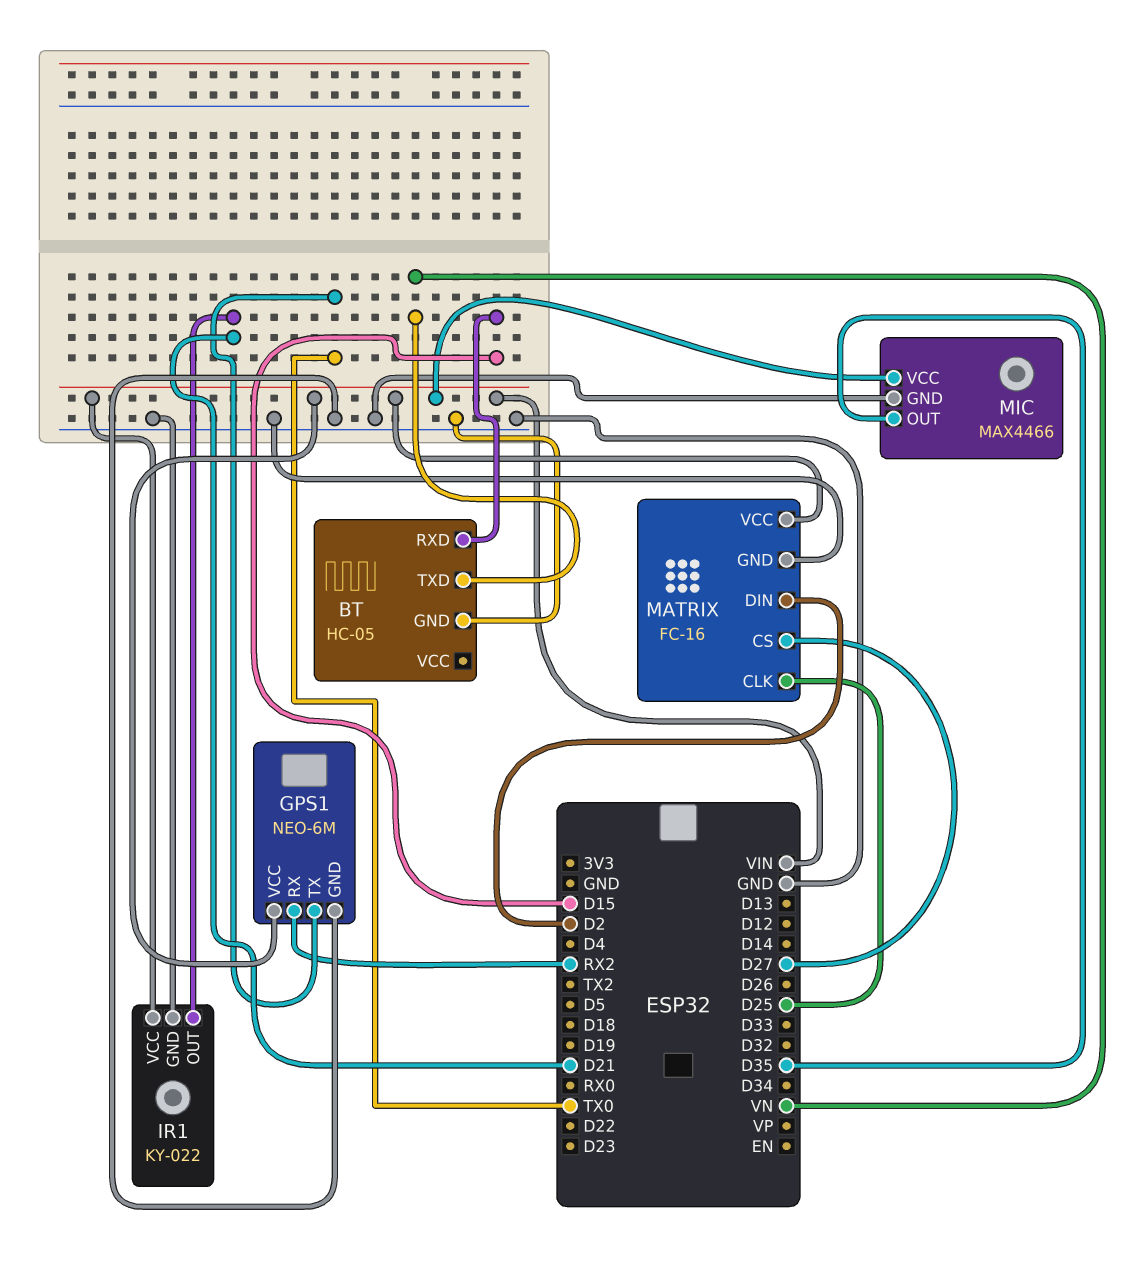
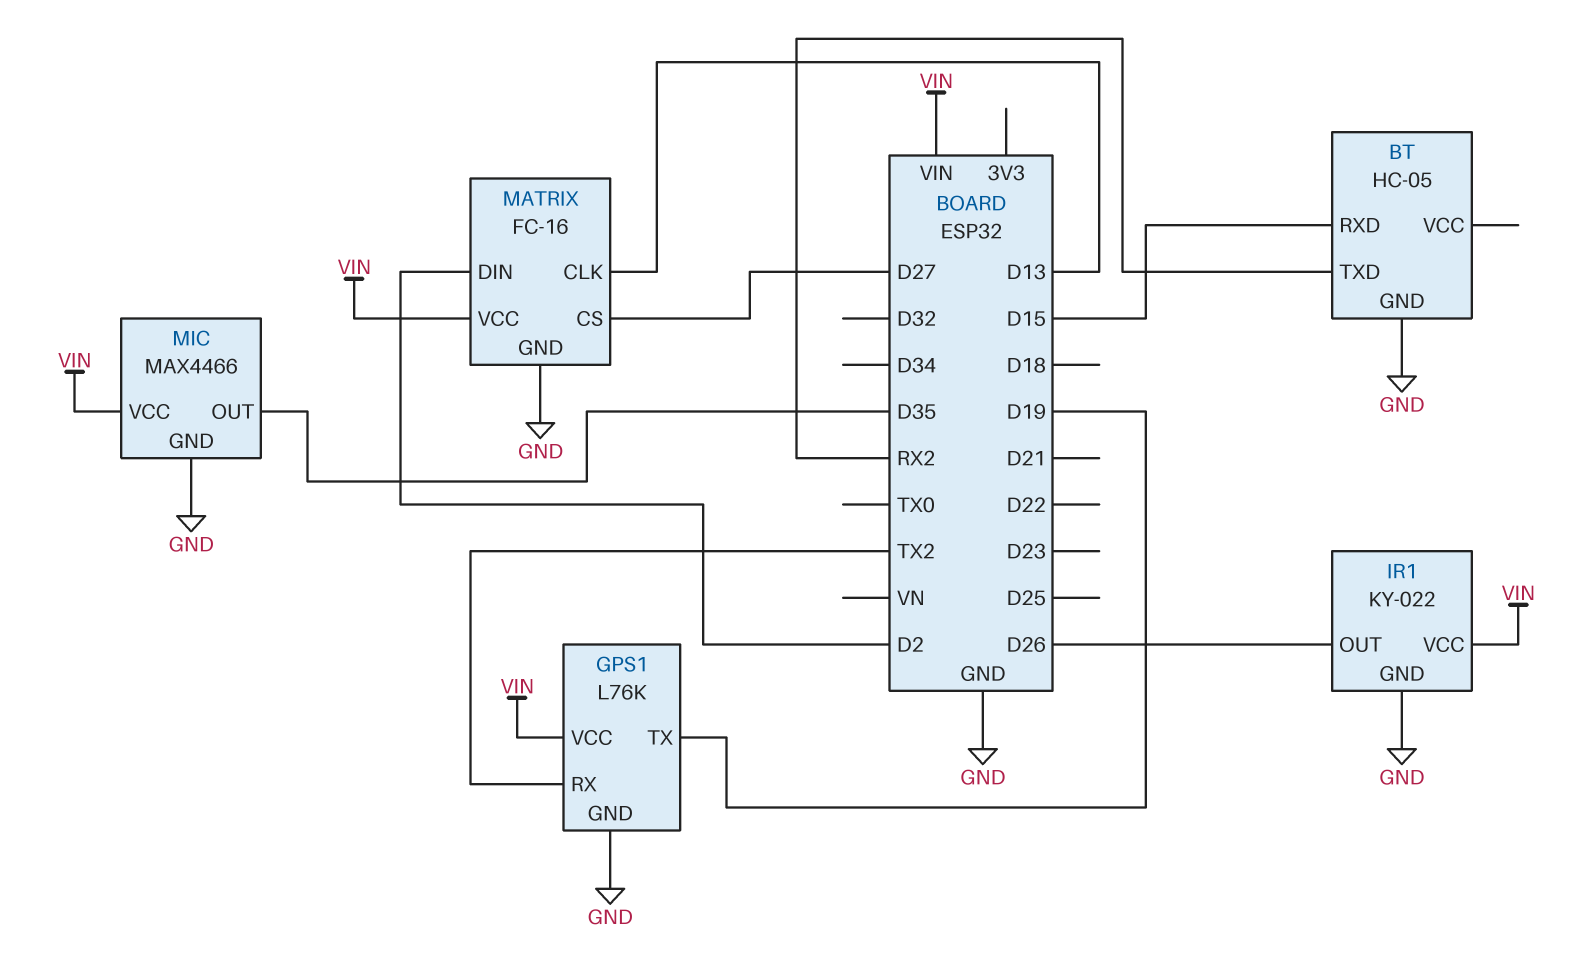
BT pin TXD: VN -> RX2
GPS1: NEO-6M -> L76K
GPS1 pin RX: RX2 -> TX2
GPS1 pin TX: TX0 -> D19
IR1 pin OUT: D21 -> D26
MATRIX pin CLK: D25 -> D13

